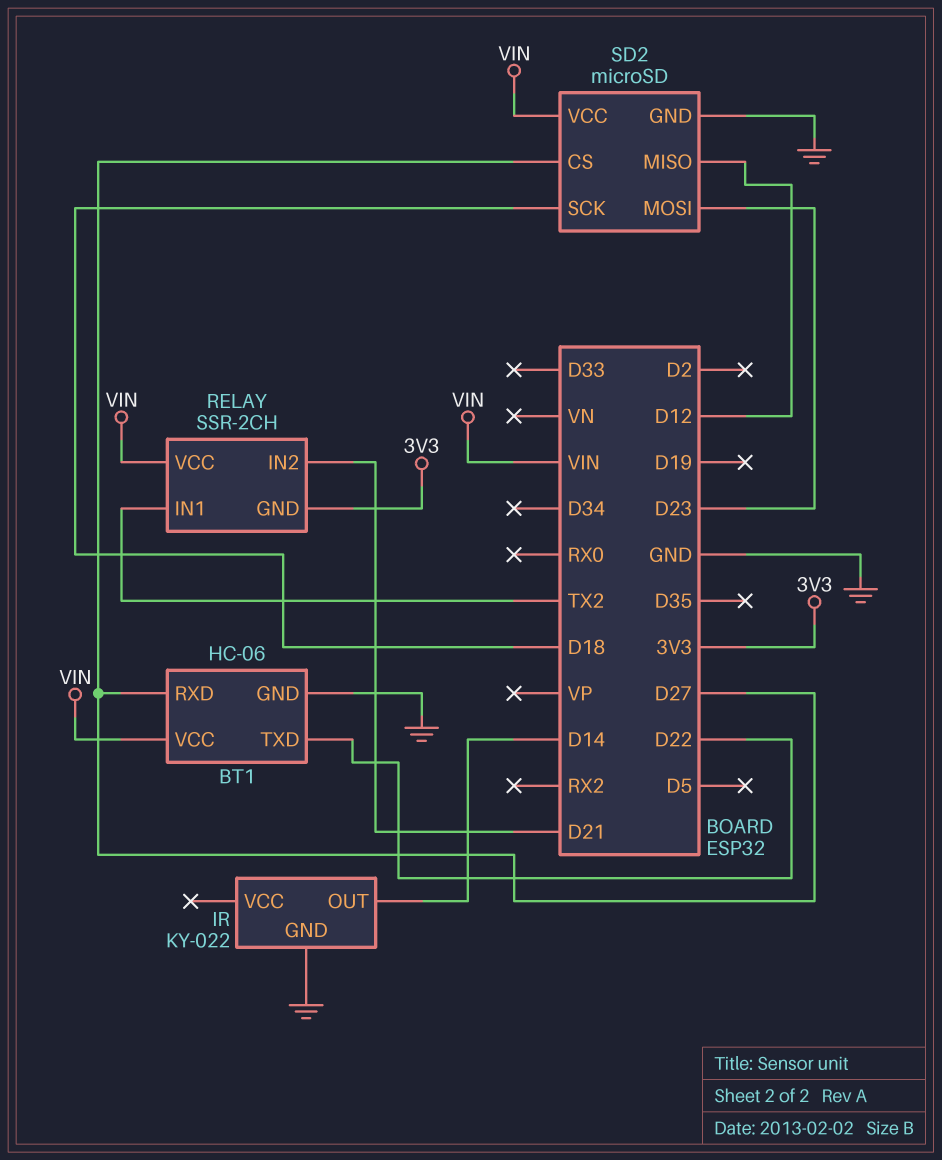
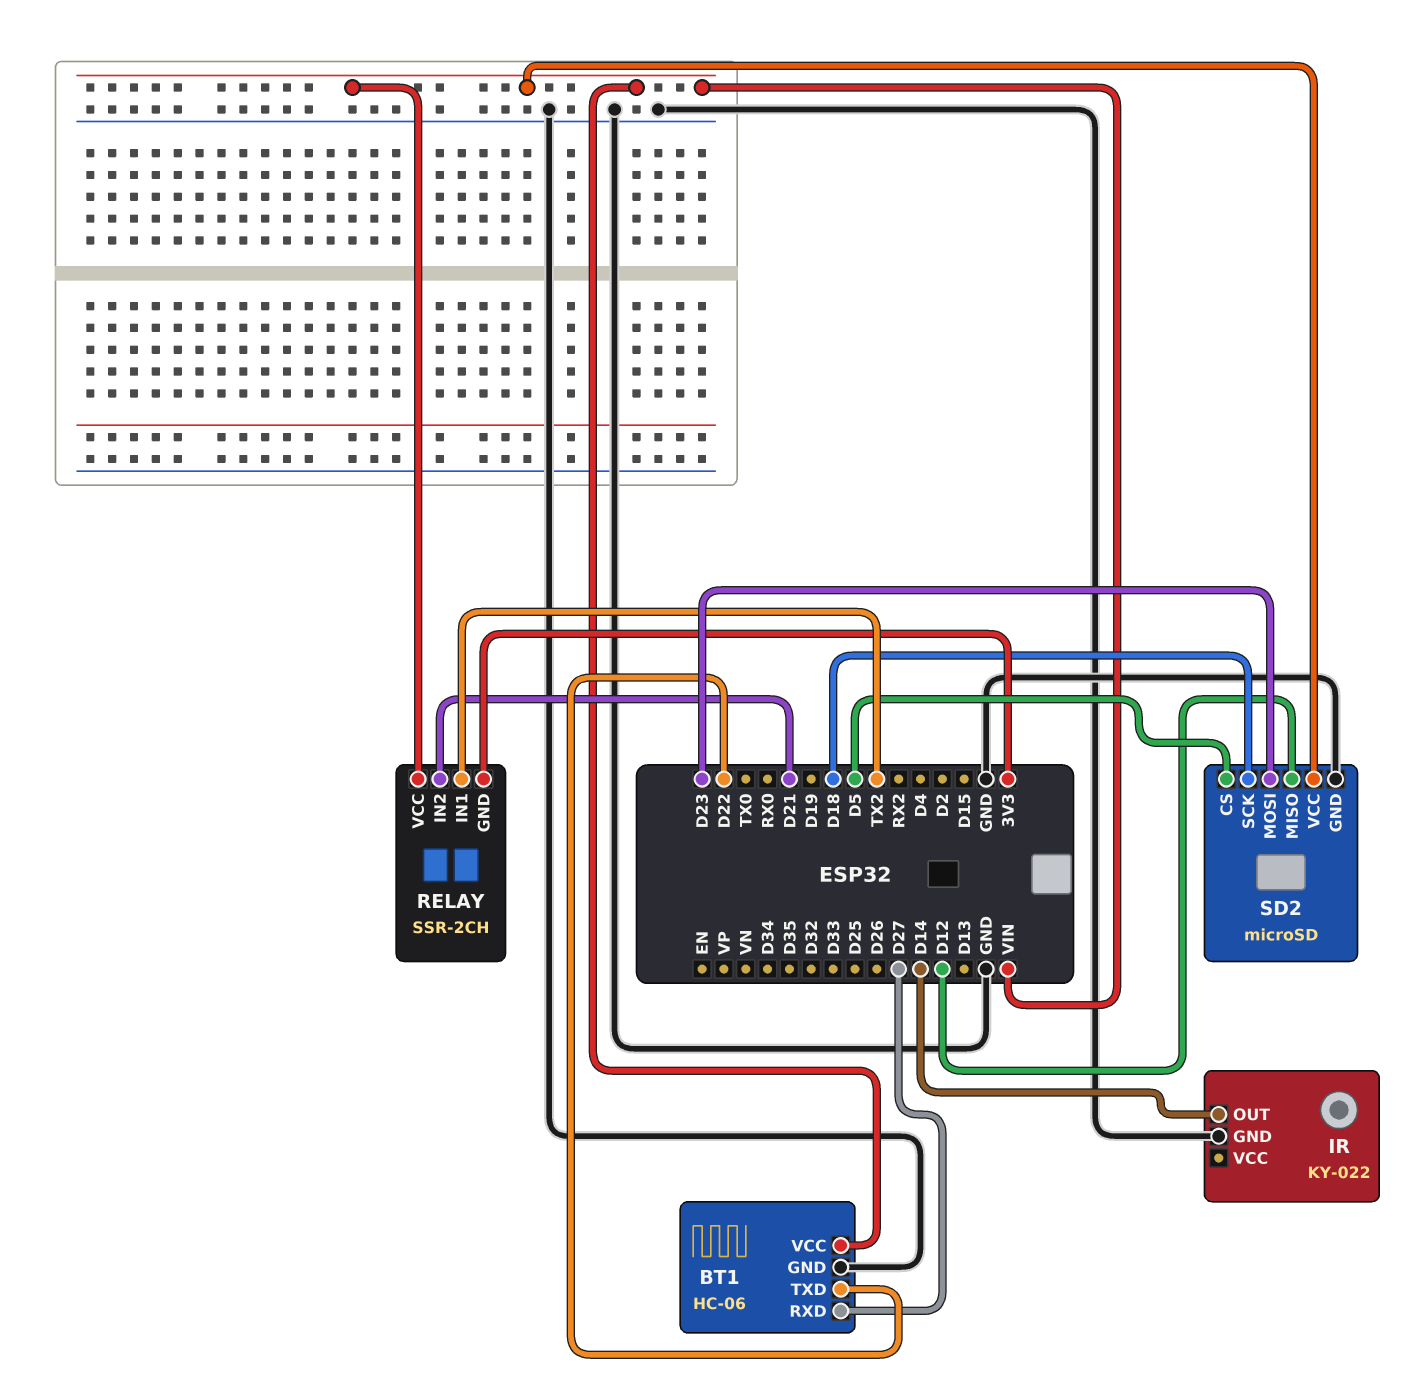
SD2 pin CS: D27 -> D5

